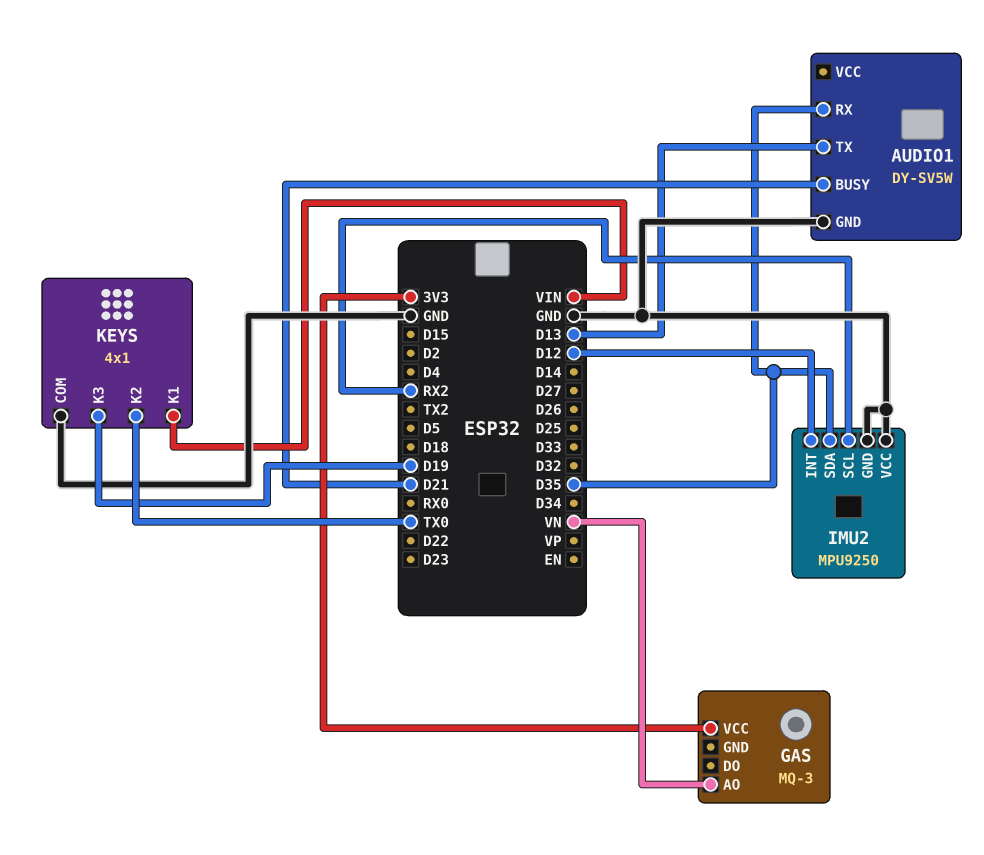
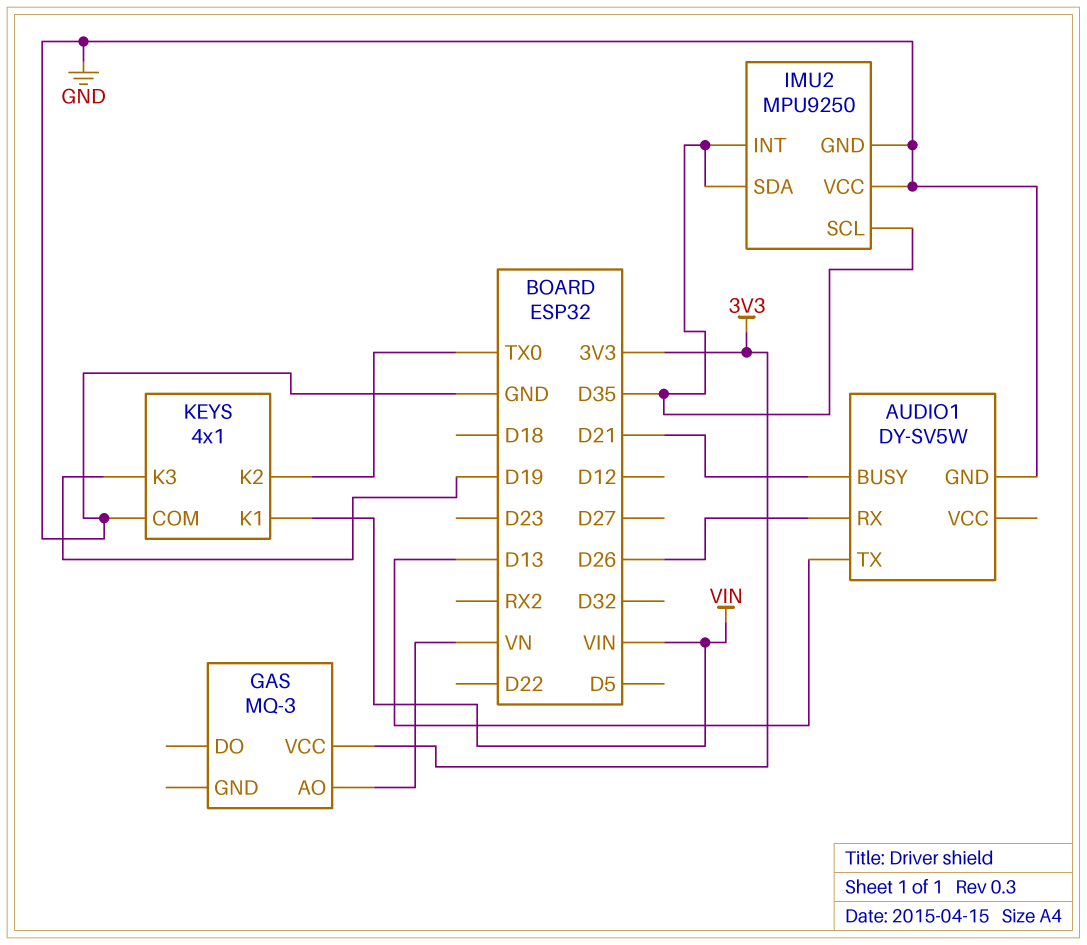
AUDIO1 pin RX: D35 -> D26
IMU2 pin INT: D12 -> D35
IMU2 pin SCL: RX2 -> D35

